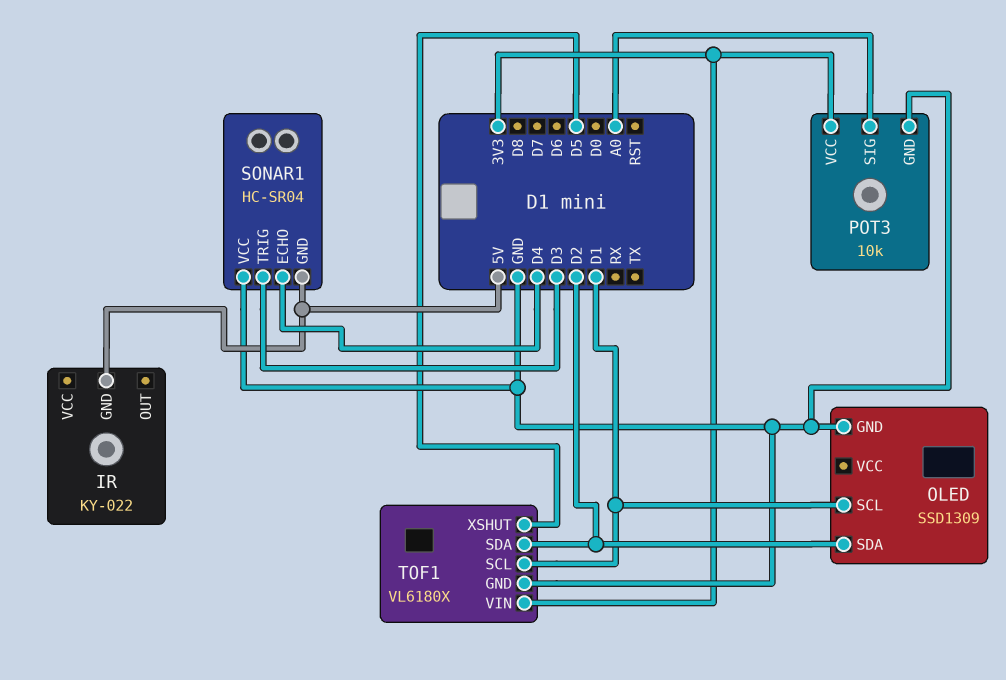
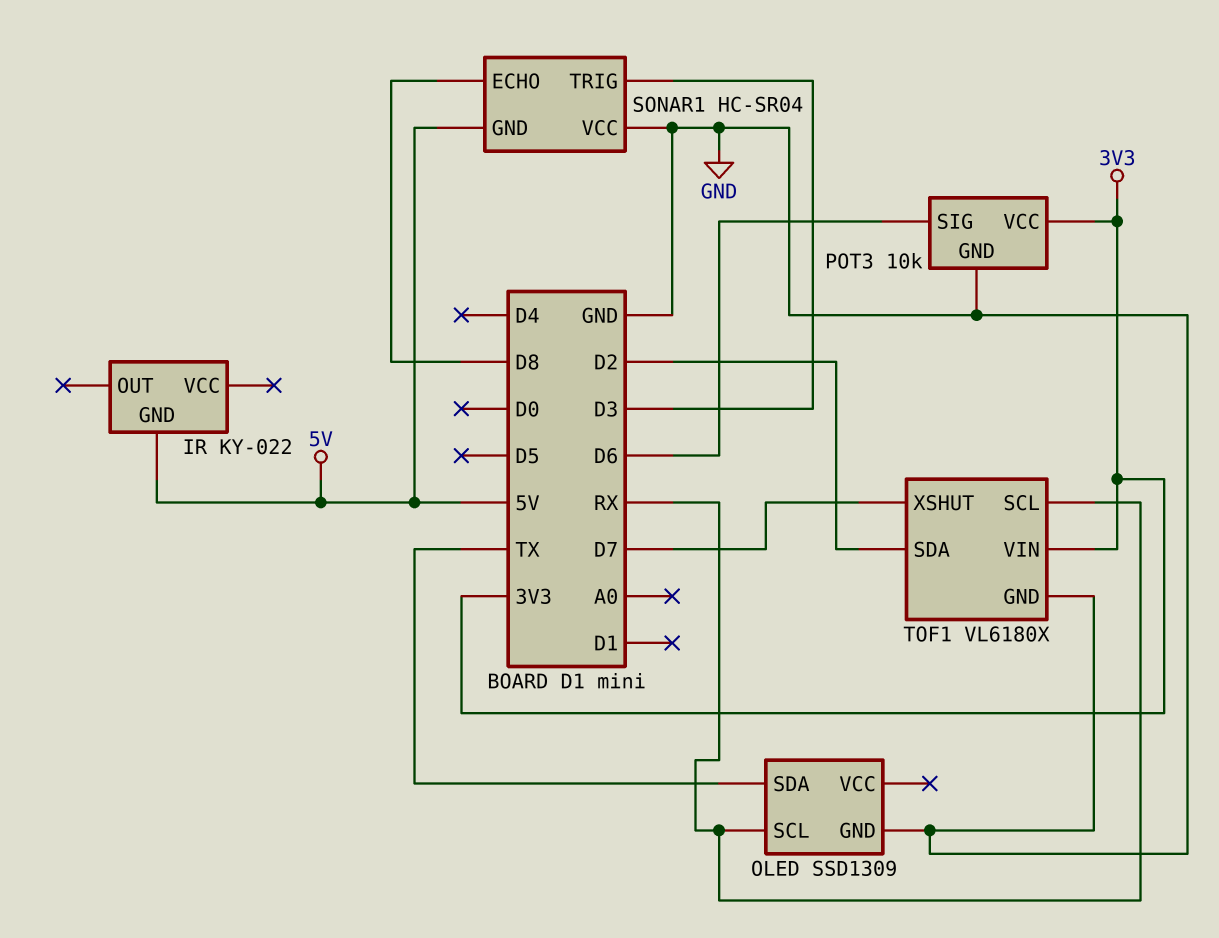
OLED pin SCL: D1 -> RX
OLED pin SDA: D2 -> TX
POT3 pin SIG: A0 -> D6
SONAR1 pin ECHO: D4 -> D8
TOF1 pin SCL: D1 -> RX
TOF1 pin XSHUT: D5 -> D7

